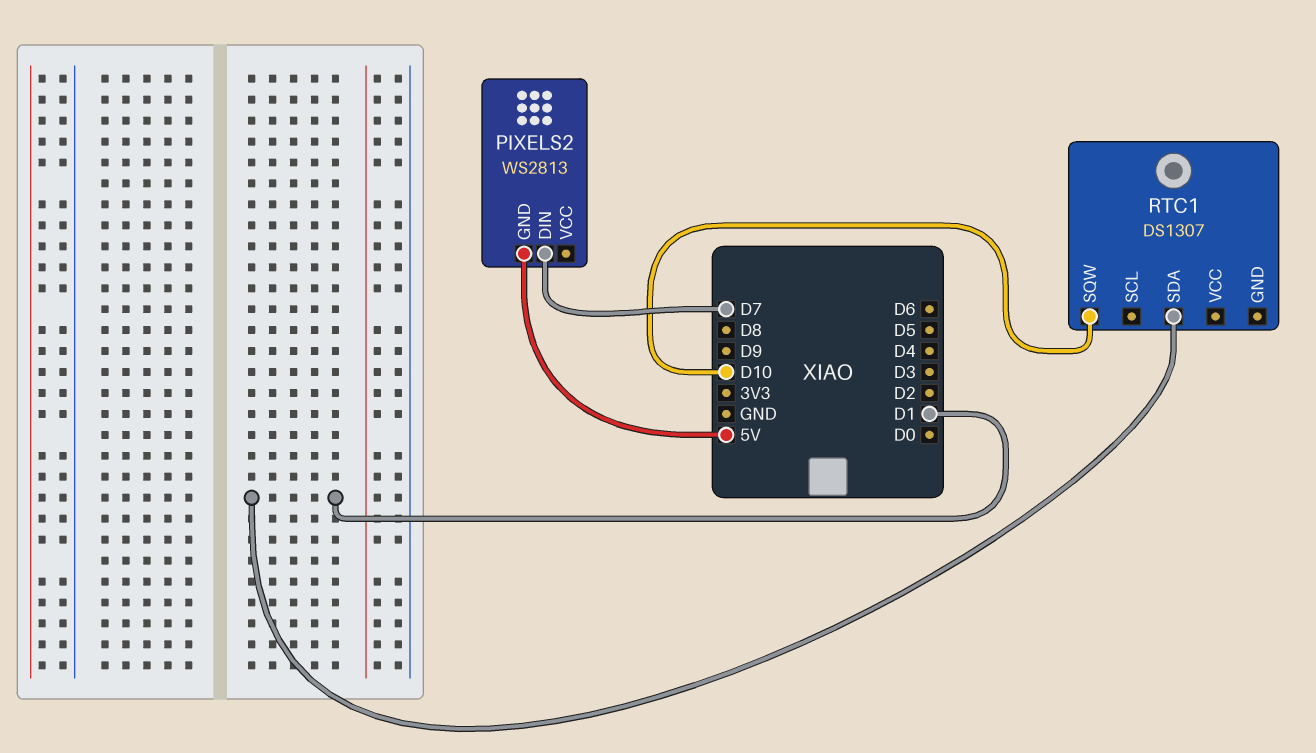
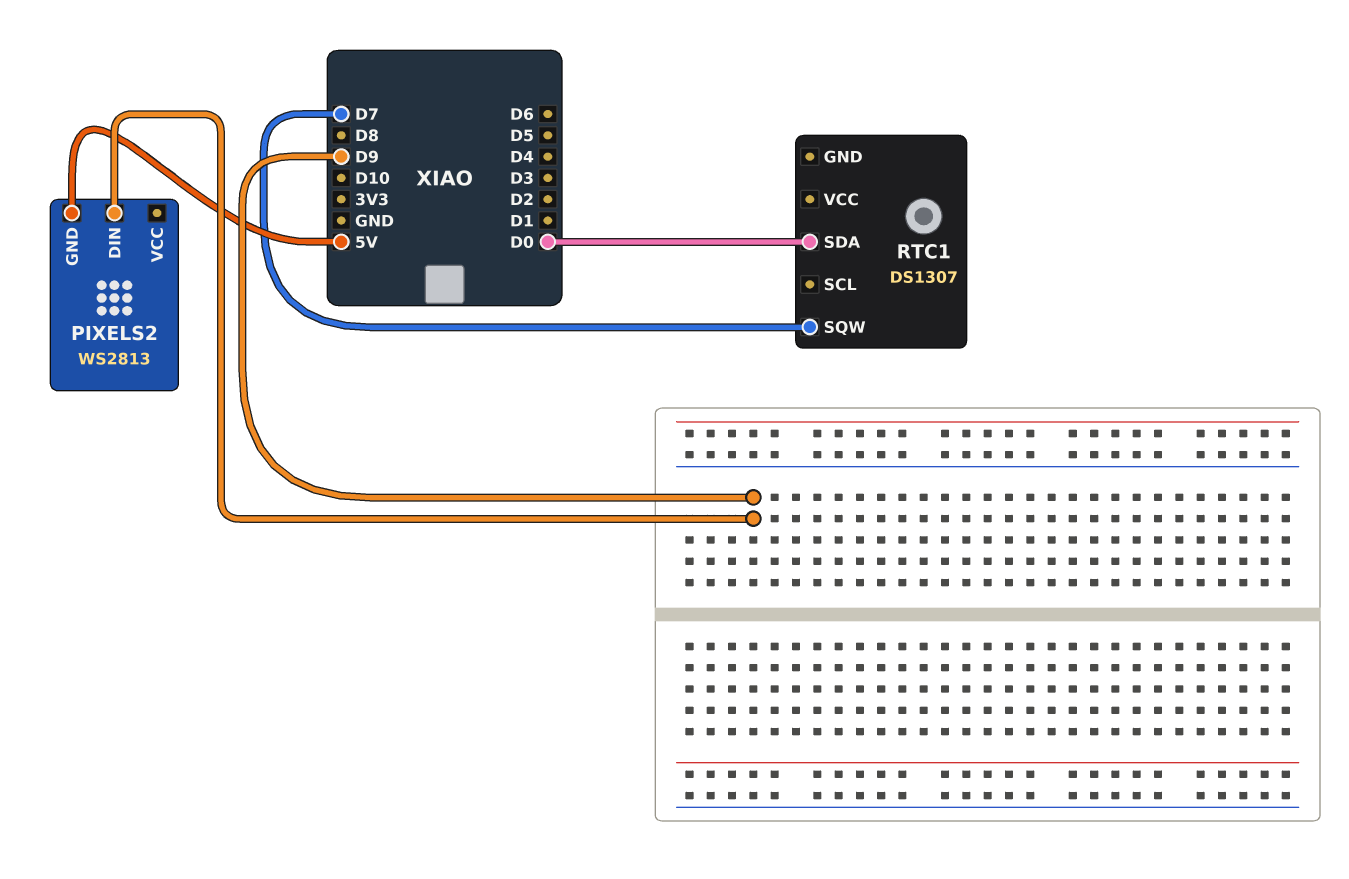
PIXELS2 pin DIN: D7 -> D9
RTC1 pin SDA: D1 -> D0
RTC1 pin SQW: D10 -> D7

